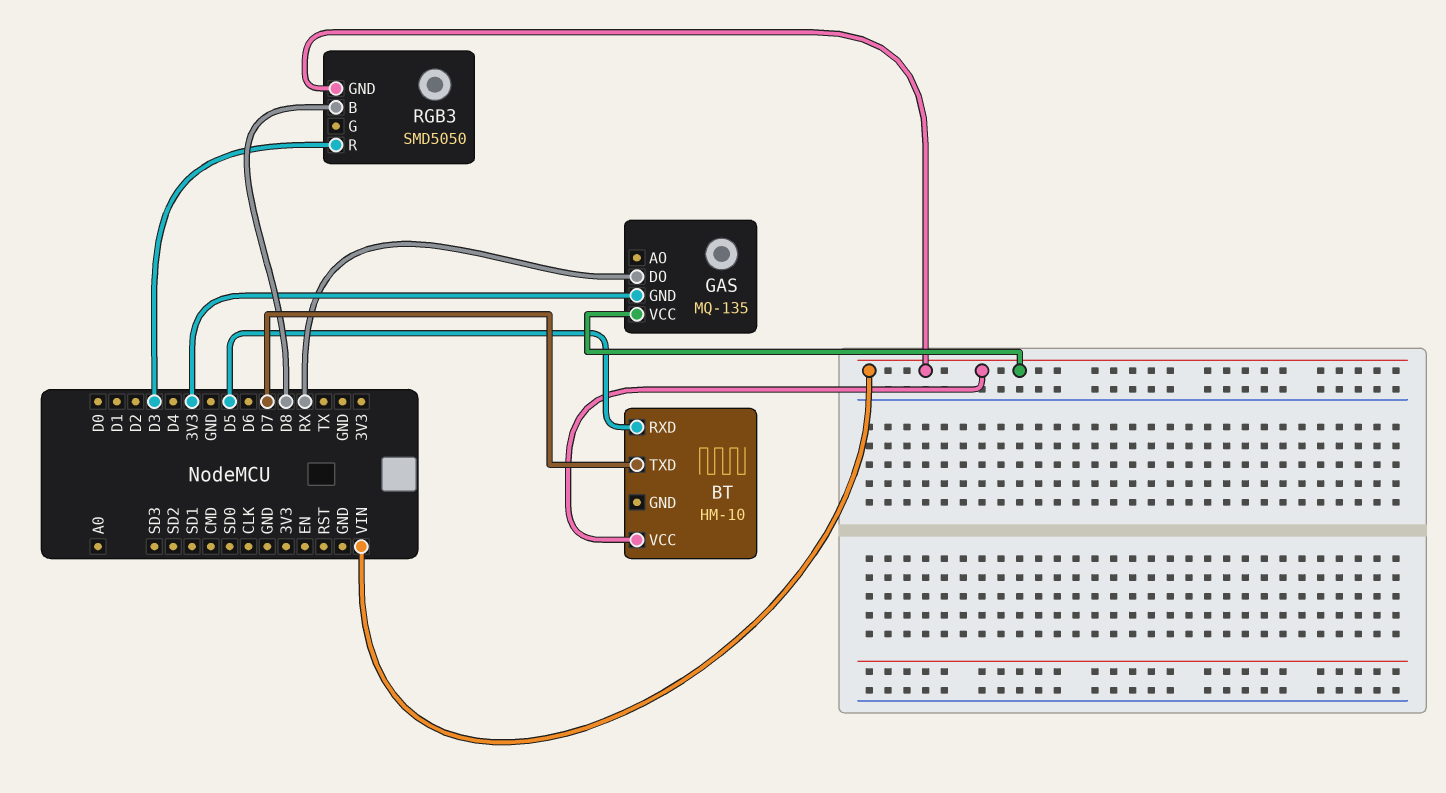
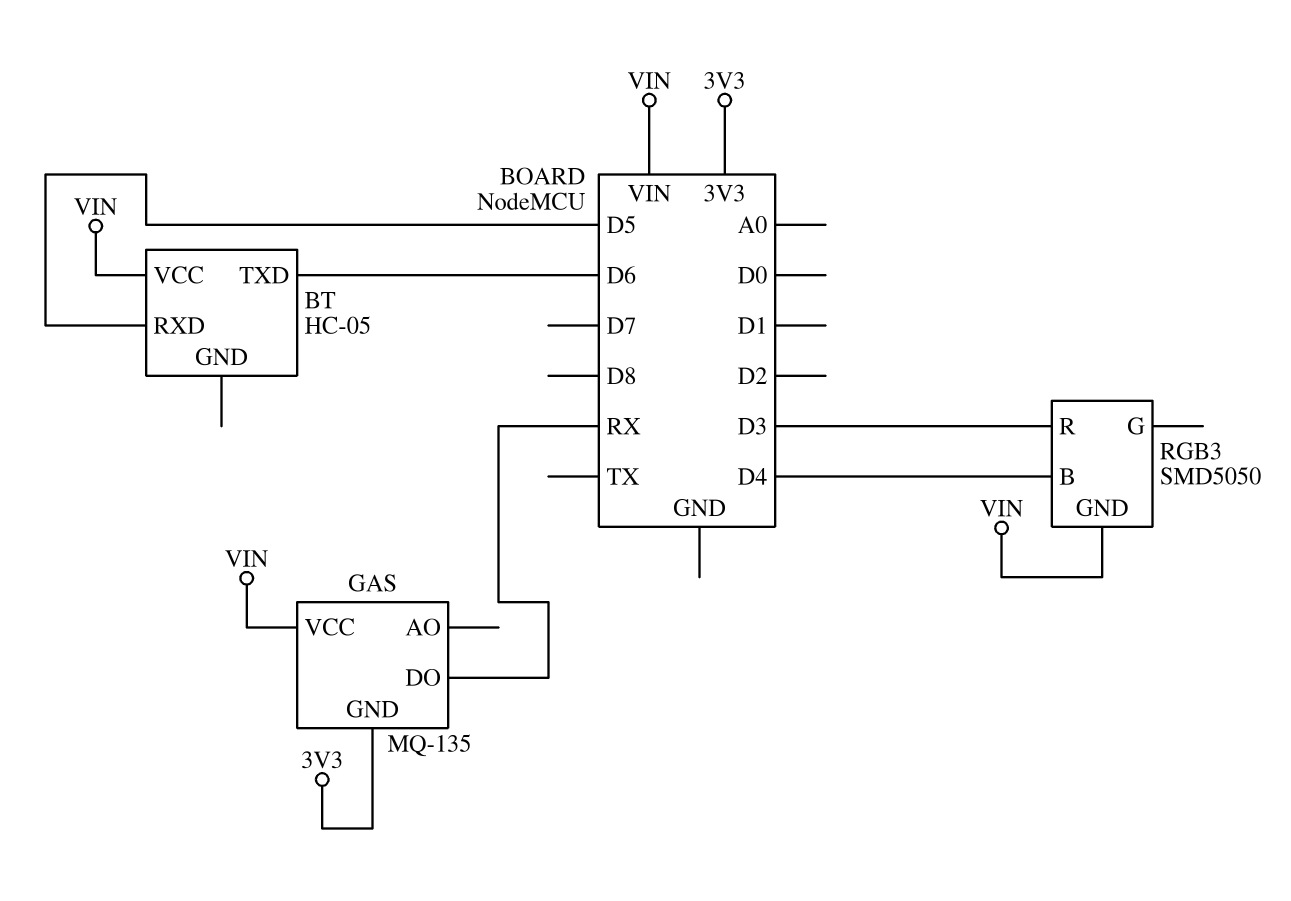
BT: HM-10 -> HC-05
BT pin TXD: D7 -> D6
RGB3 pin B: D8 -> D4

